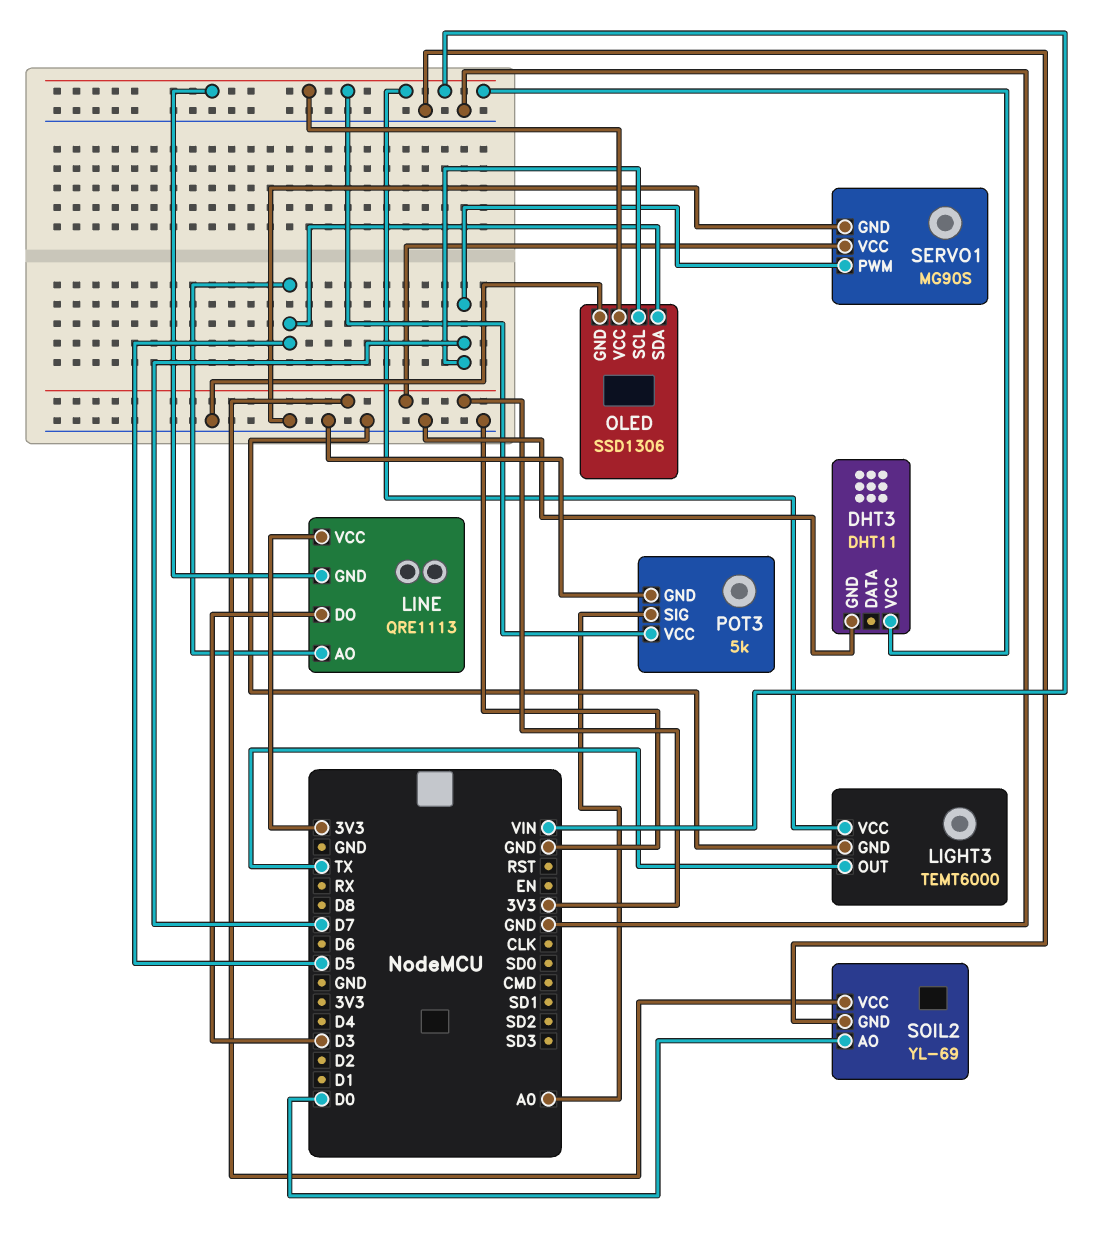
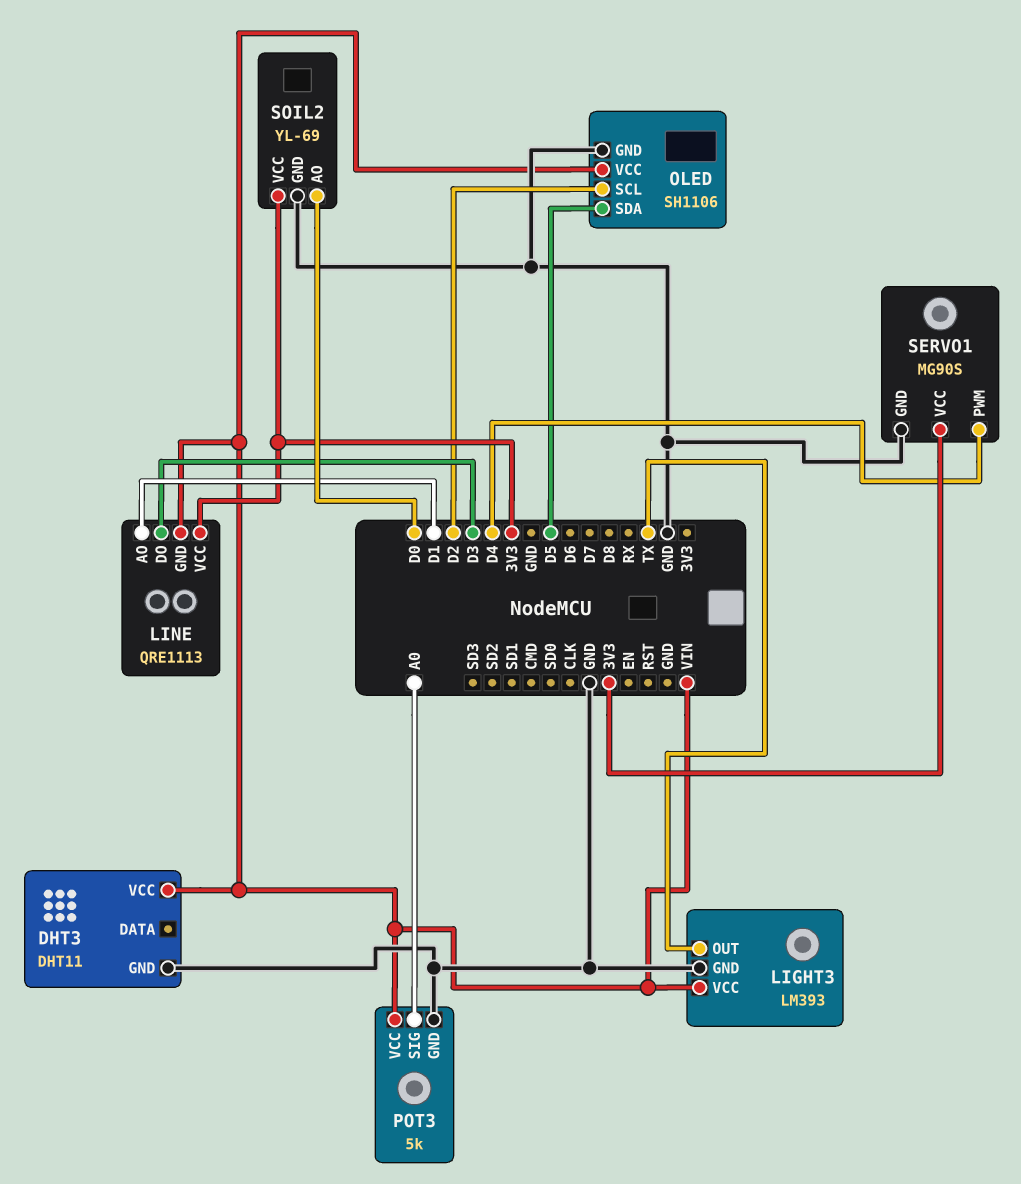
LIGHT3: TEMT6000 -> LM393
LINE pin AO: D5 -> D1
OLED: SSD1306 -> SH1106
OLED pin SCL: D7 -> D2
SERVO1 pin PWM: D7 -> D4

